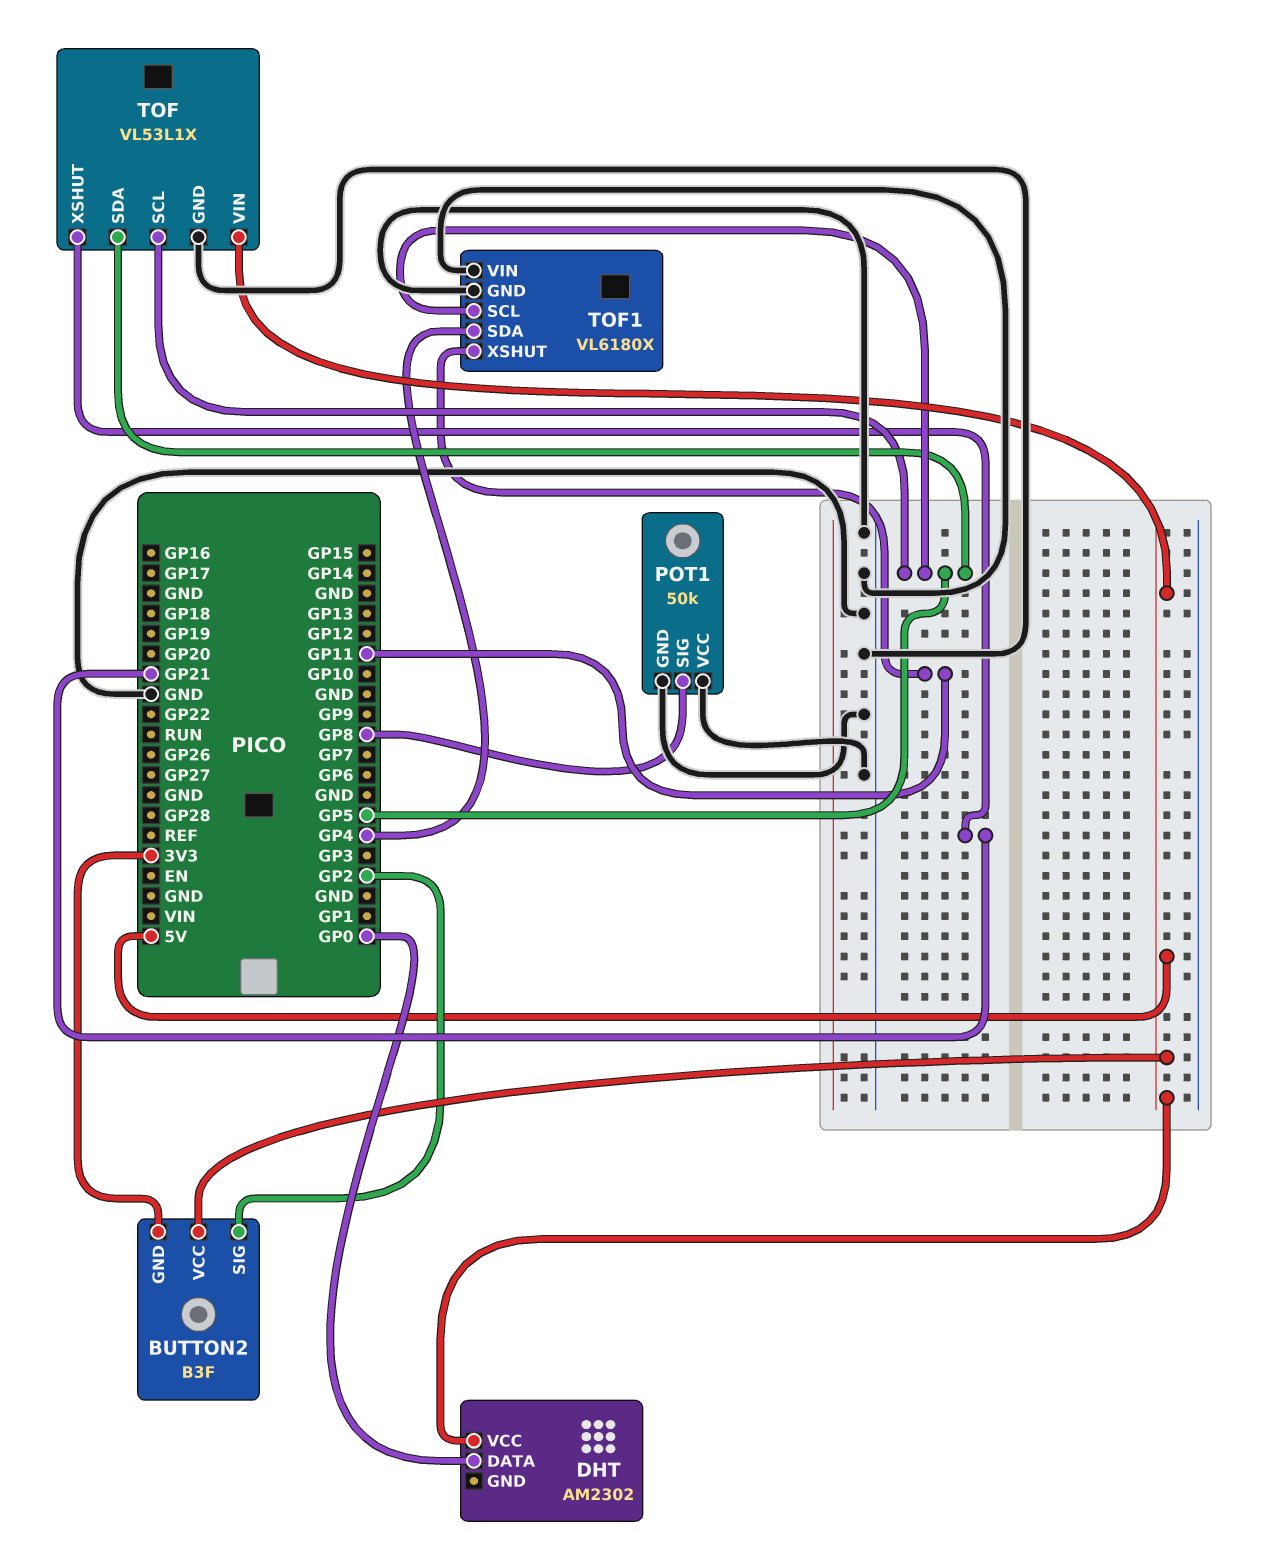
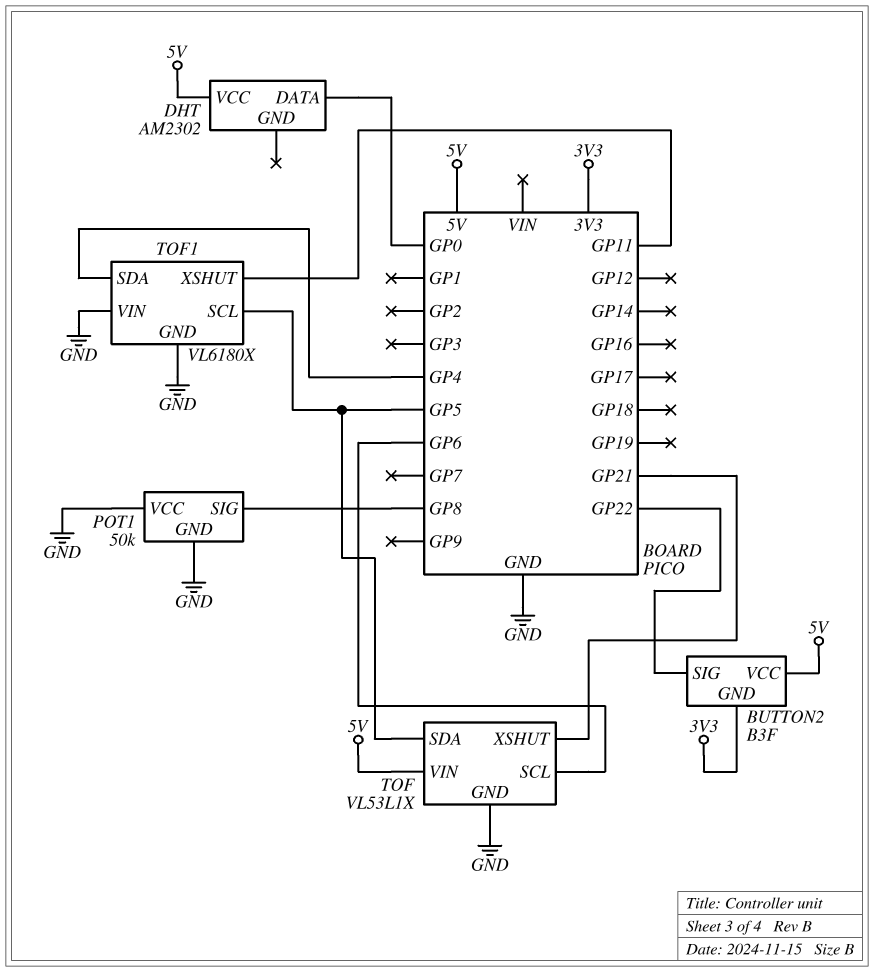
BUTTON2 pin SIG: GP2 -> GP22
TOF pin SCL: GP5 -> GP6

